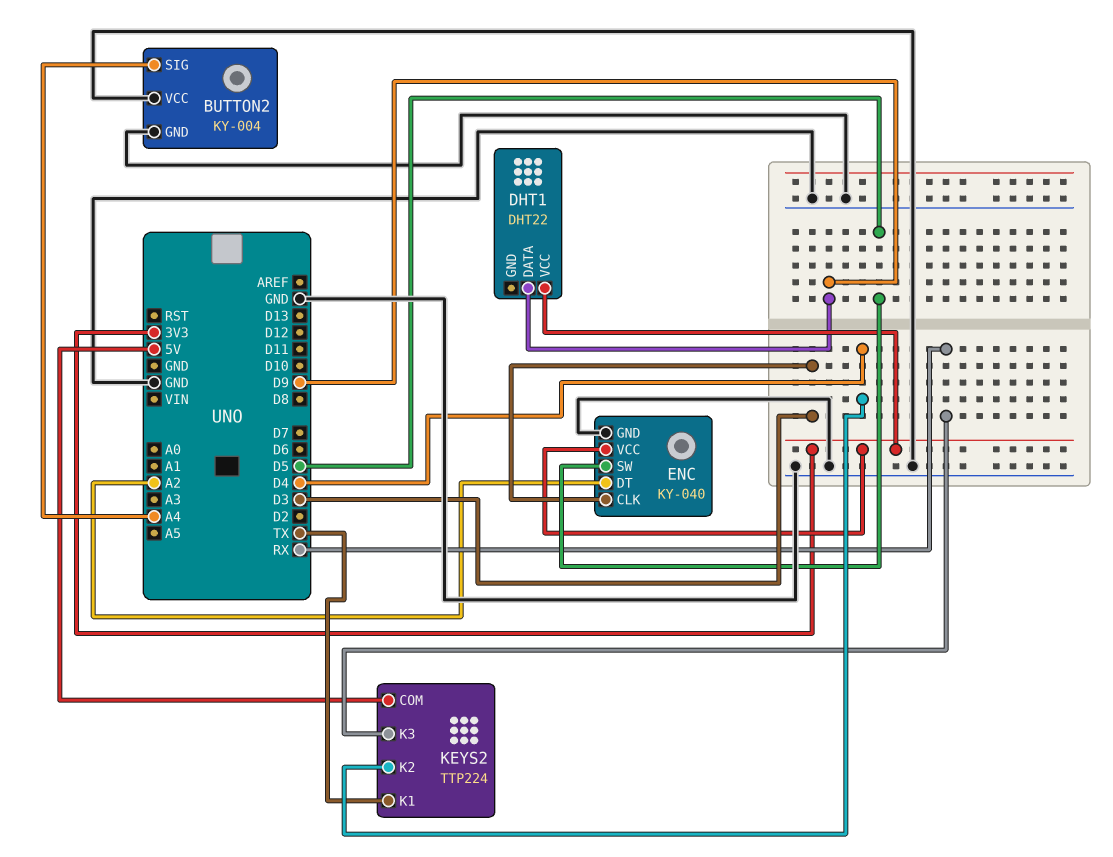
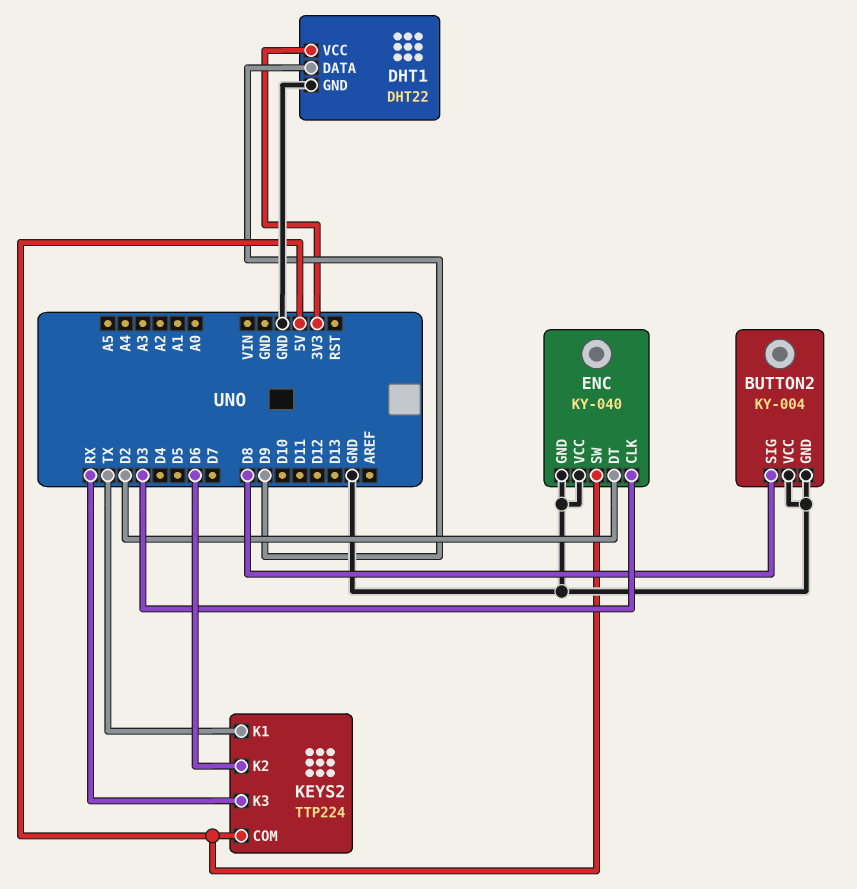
BUTTON2 pin SIG: A4 -> D8
DHT1 pin GND: none -> GND
ENC pin DT: A2 -> D2
ENC pin SW: D5 -> 5V
ENC pin VCC: 3V3 -> GND
KEYS2 pin K2: D4 -> D6

